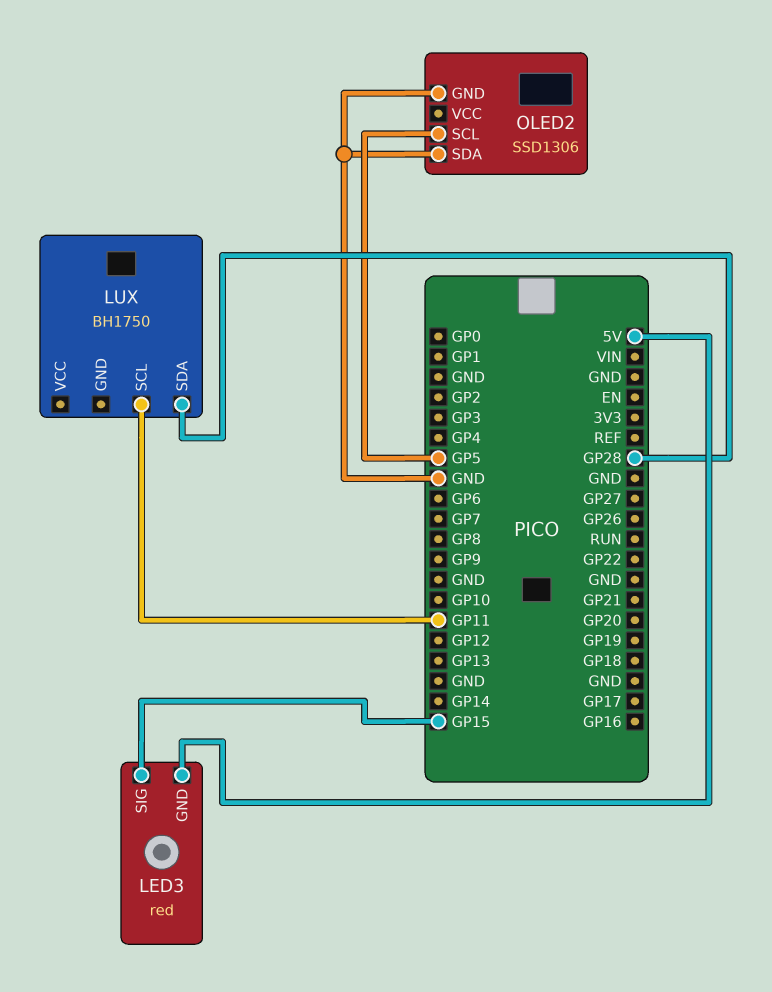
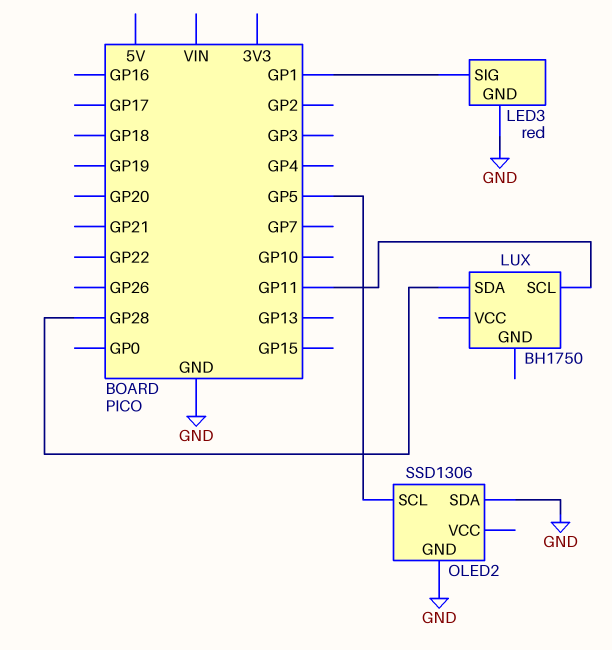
LED3 pin GND: 5V -> GND
LED3 pin SIG: GP15 -> GP1

